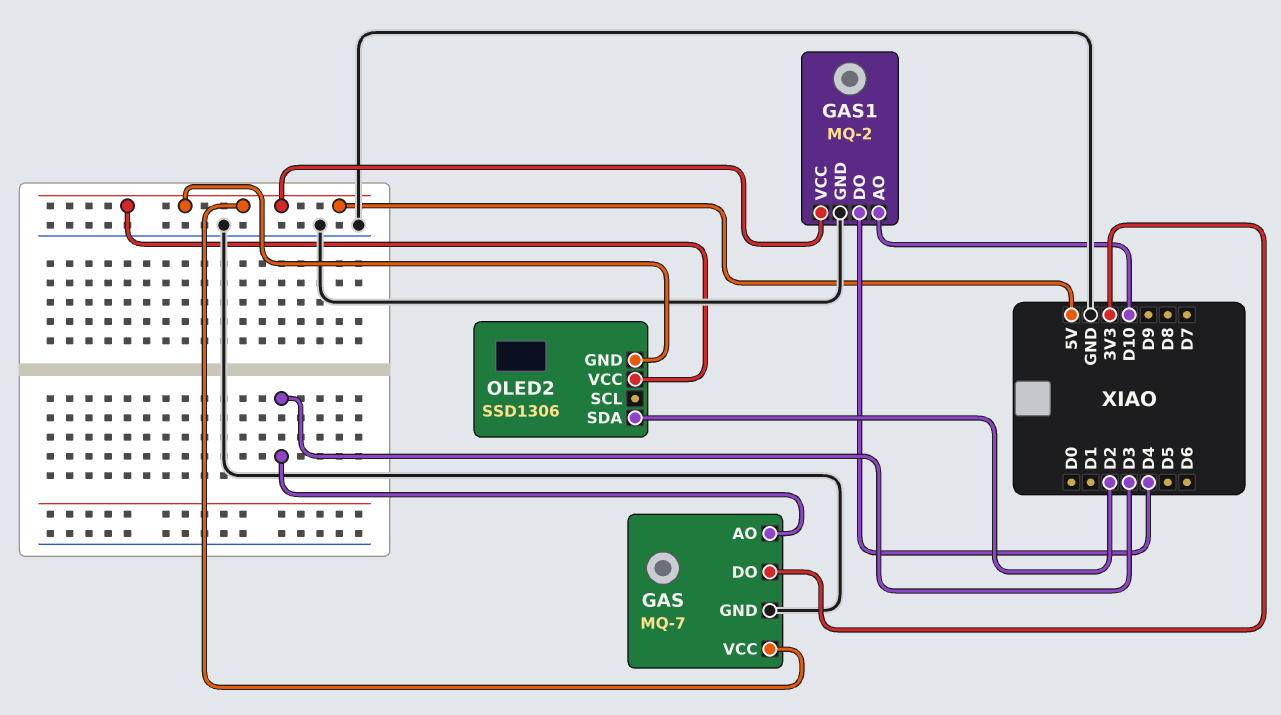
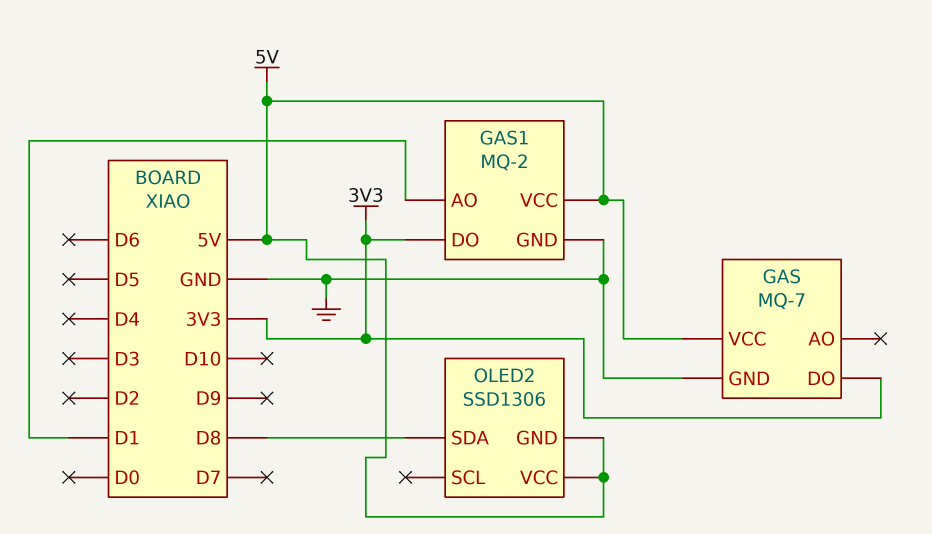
GAS pin AO: D3 -> none
GAS1 pin AO: D10 -> D1
GAS1 pin DO: D4 -> 3V3
OLED2 pin SDA: D2 -> D8

